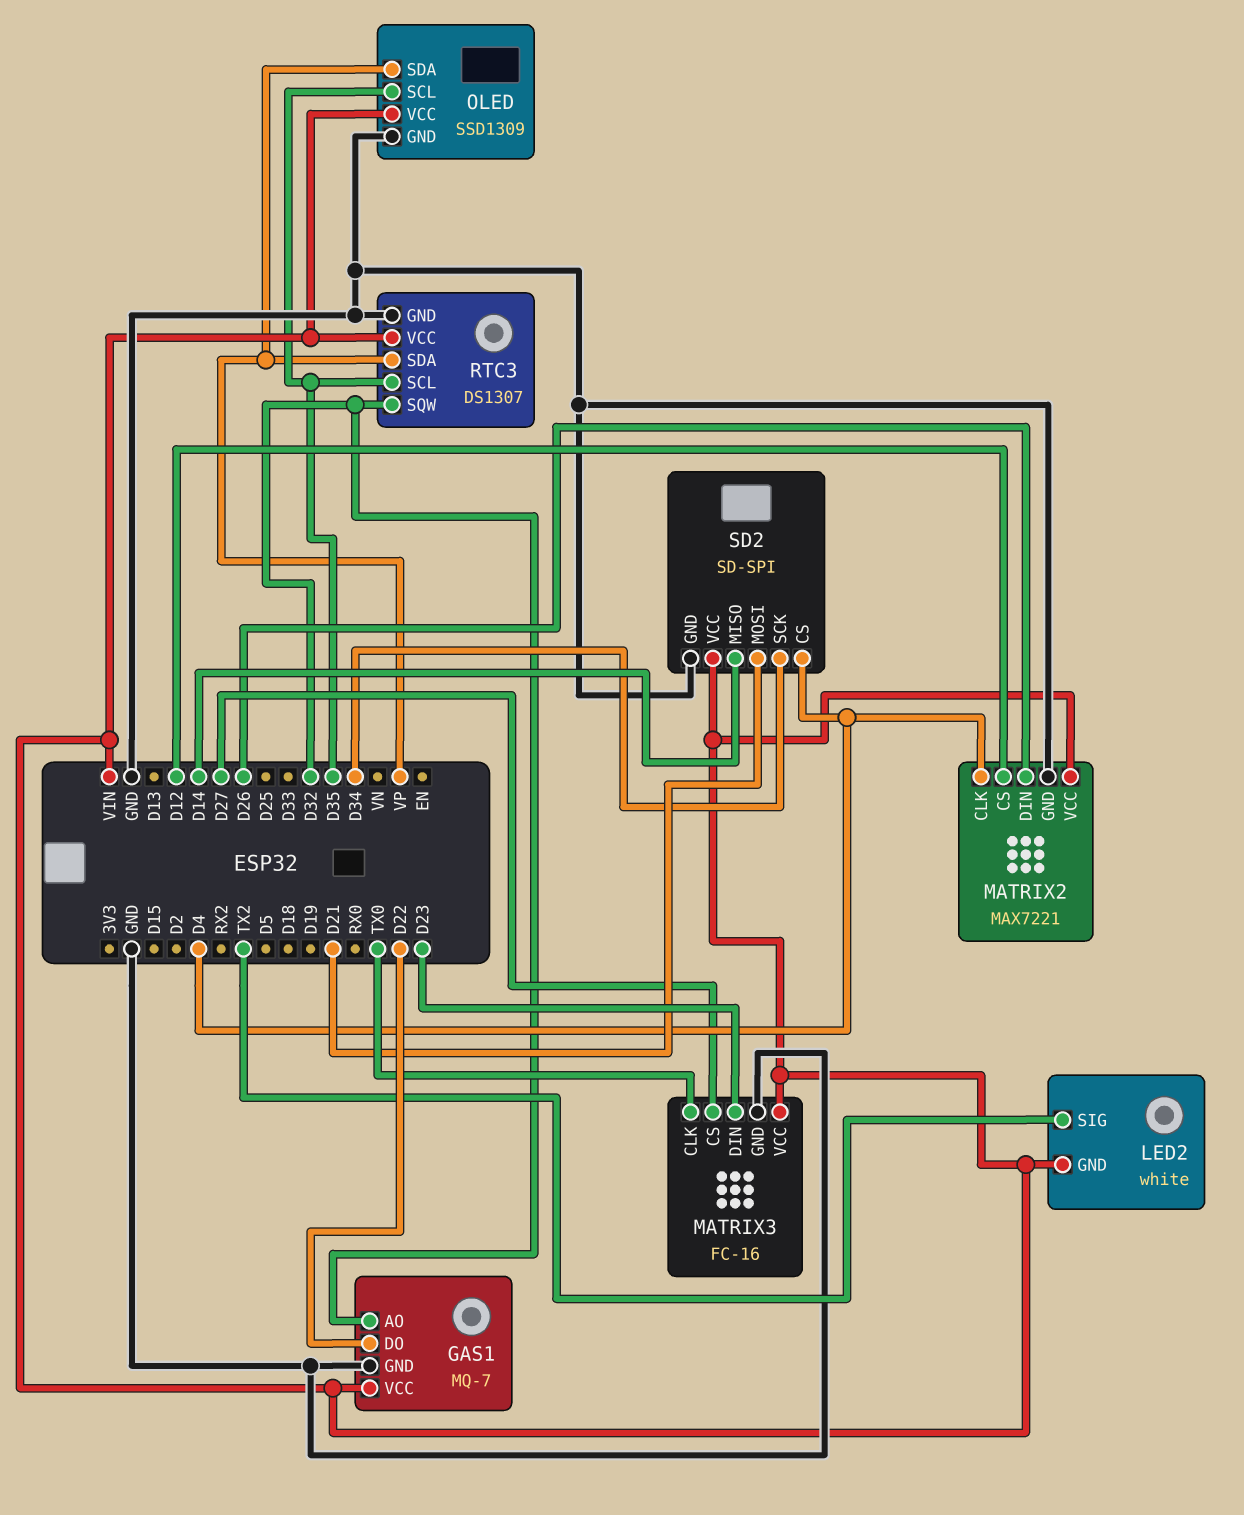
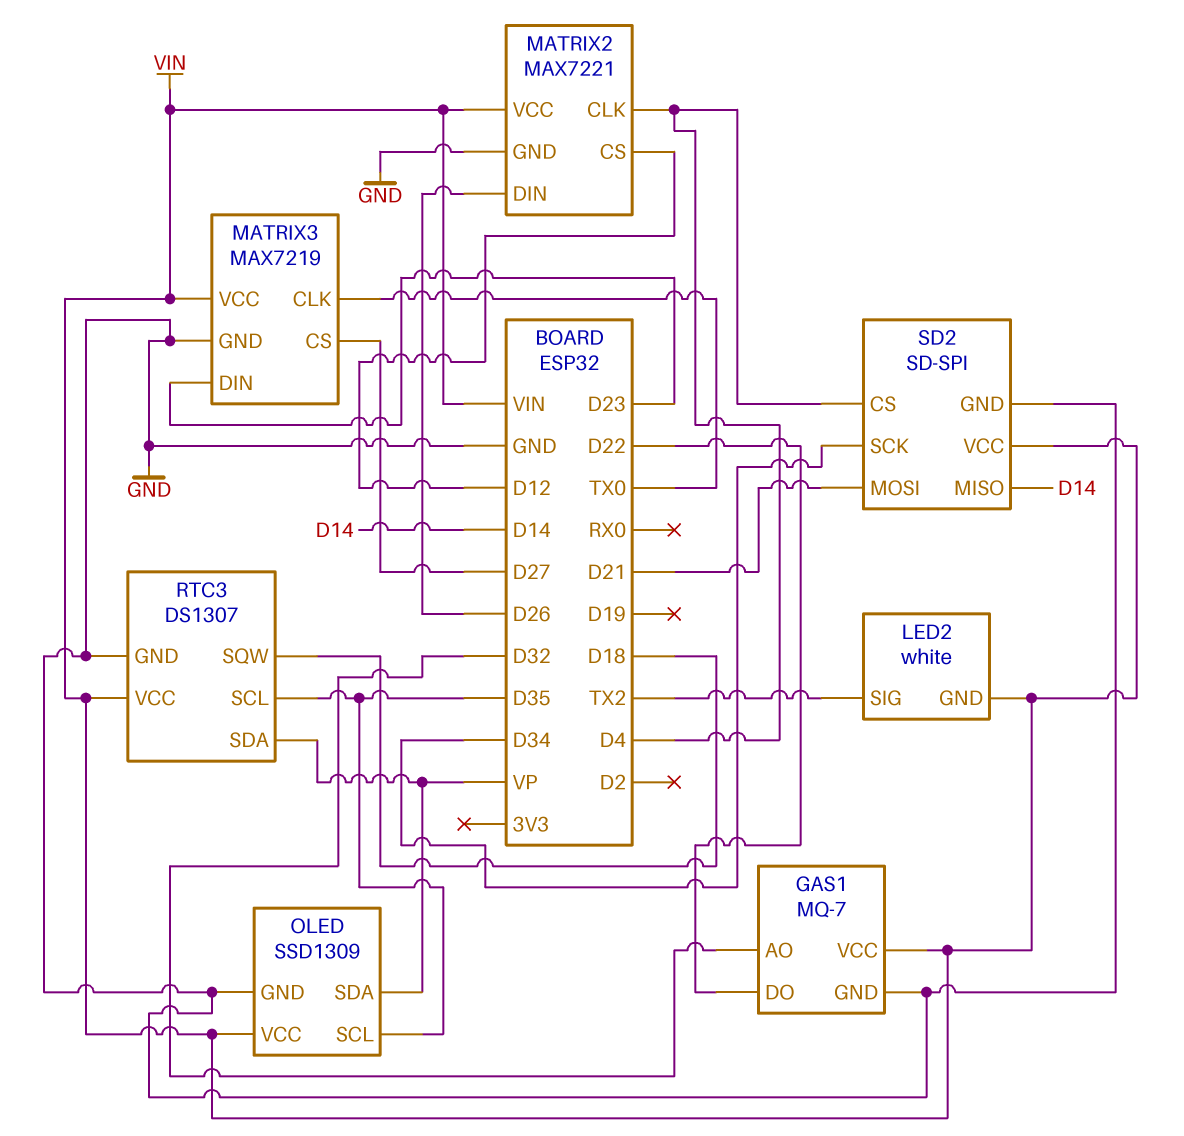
MATRIX3: FC-16 -> MAX7219
RTC3 pin SQW: D32 -> D18

